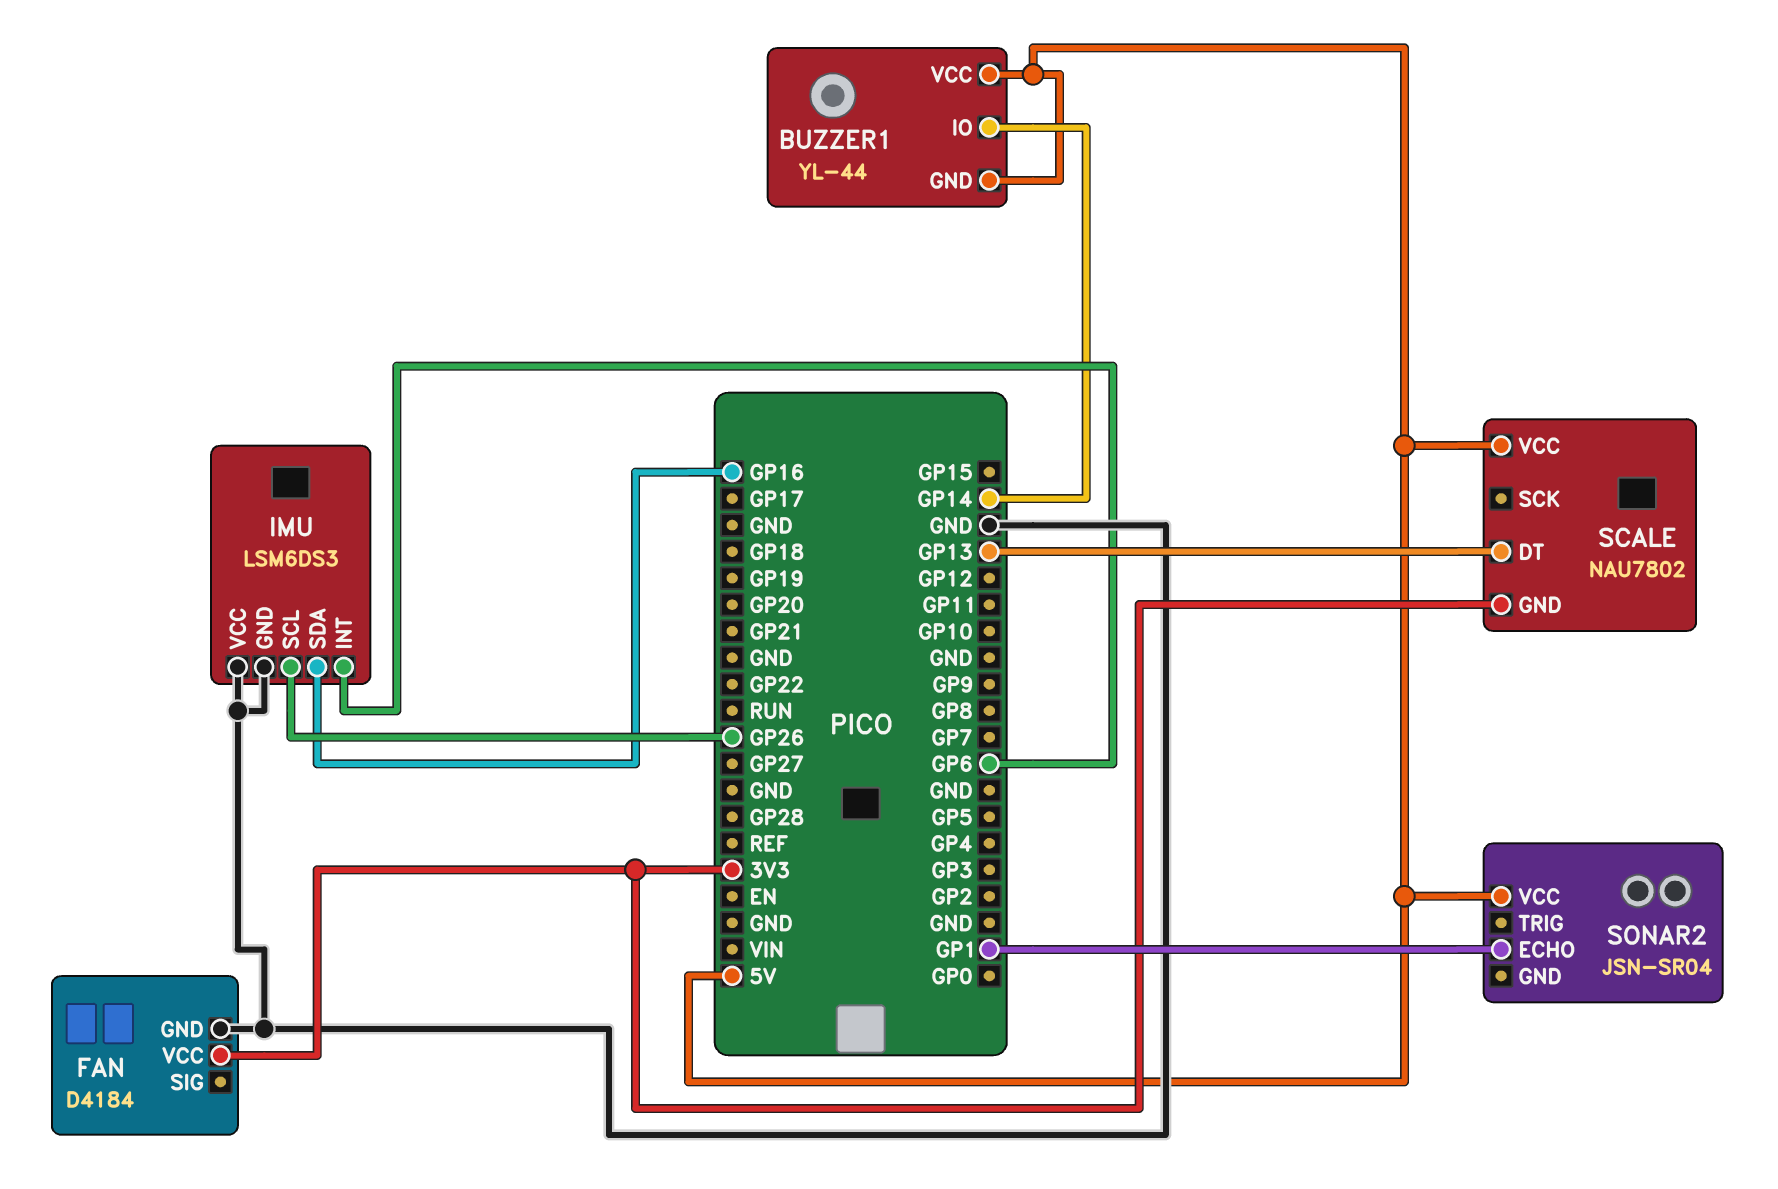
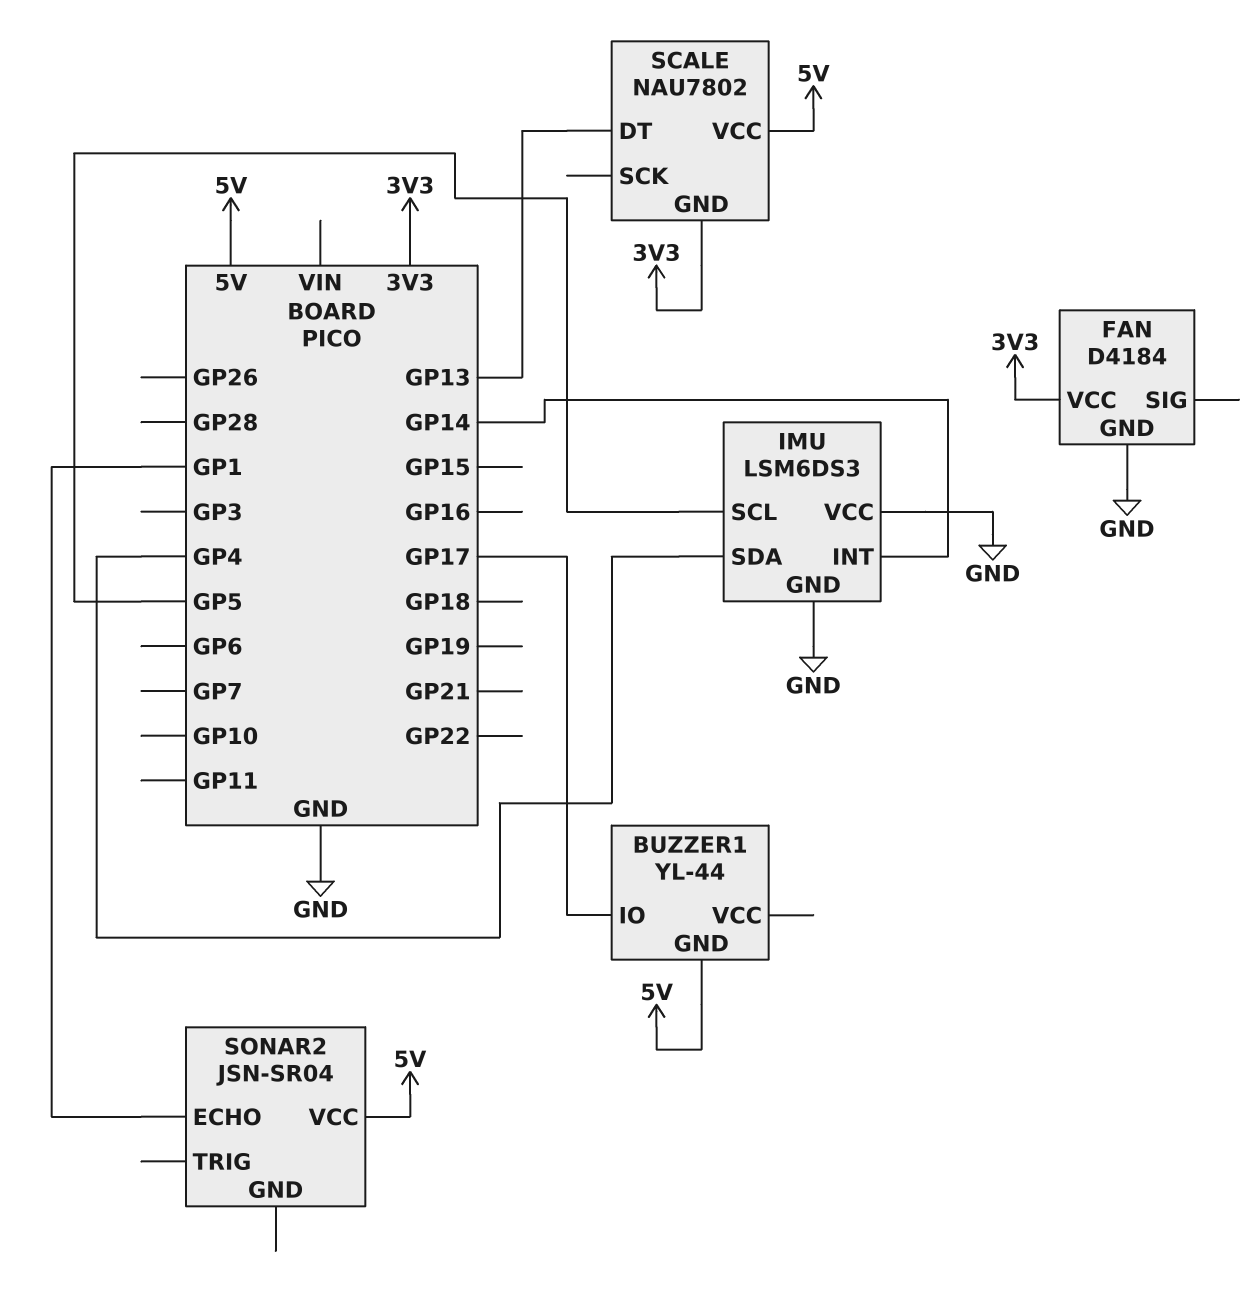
BUZZER1 pin IO: GP14 -> GP17
BUZZER1 pin VCC: 5V -> none
IMU pin INT: GP6 -> GP14
IMU pin SCL: GP26 -> GP5
IMU pin SDA: GP16 -> GP4

